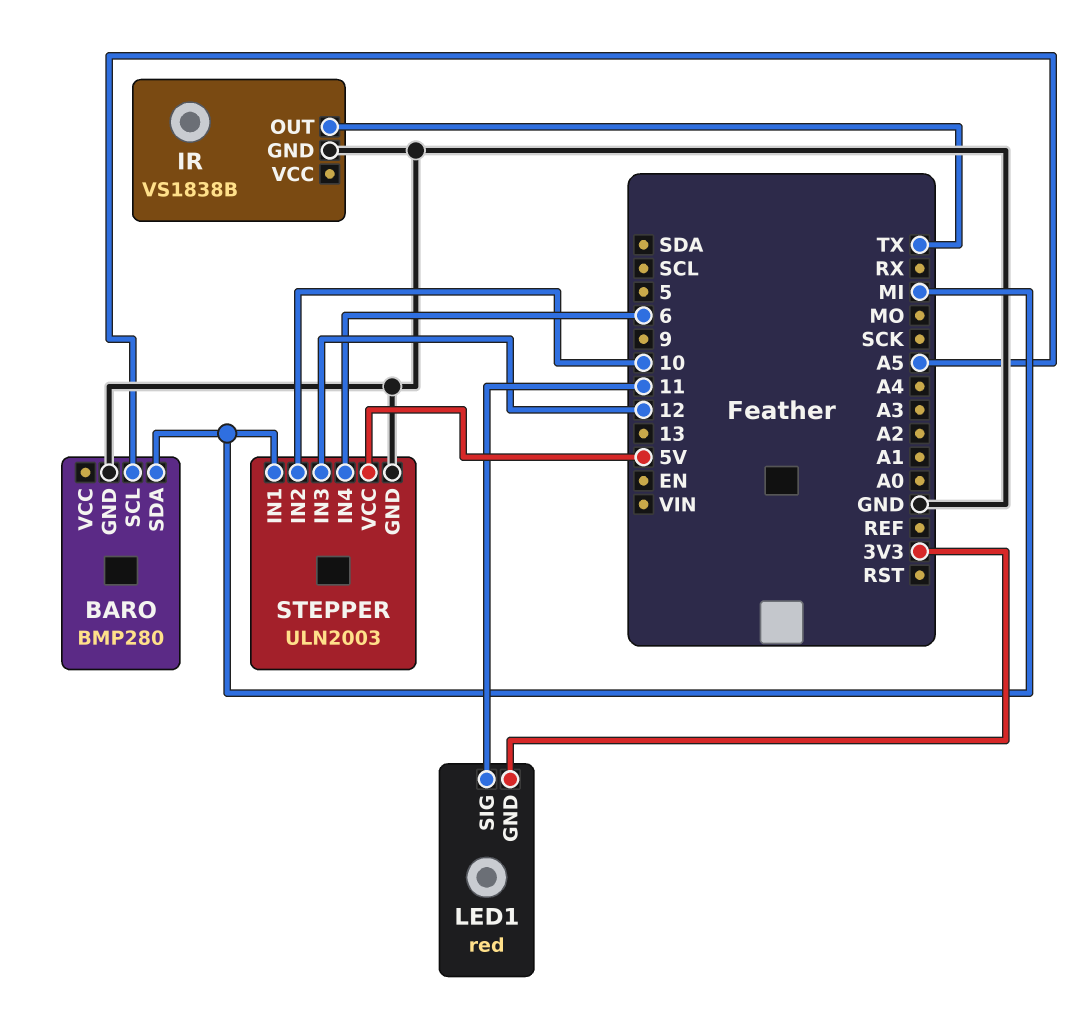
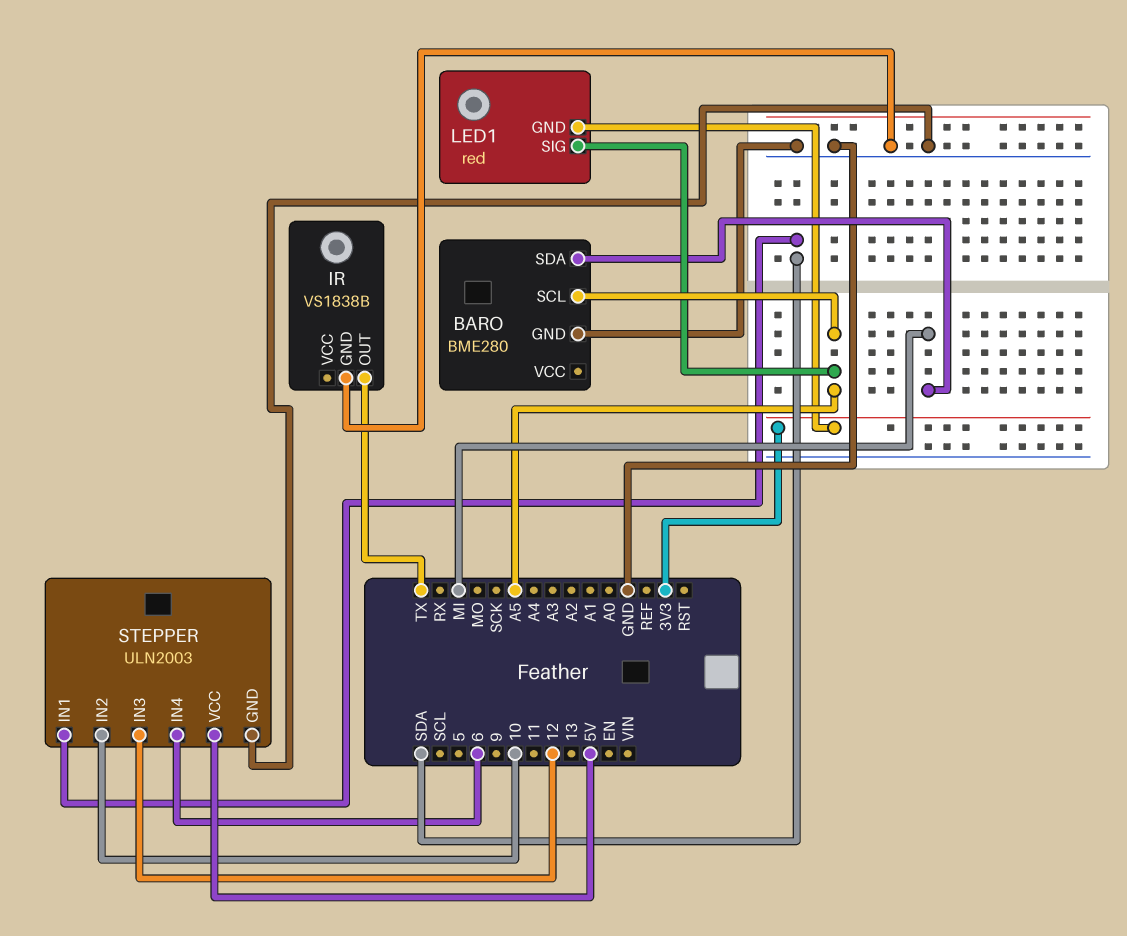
BARO: BMP280 -> BME280
LED1 pin SIG: 11 -> A5
STEPPER pin IN1: MI -> SDA

